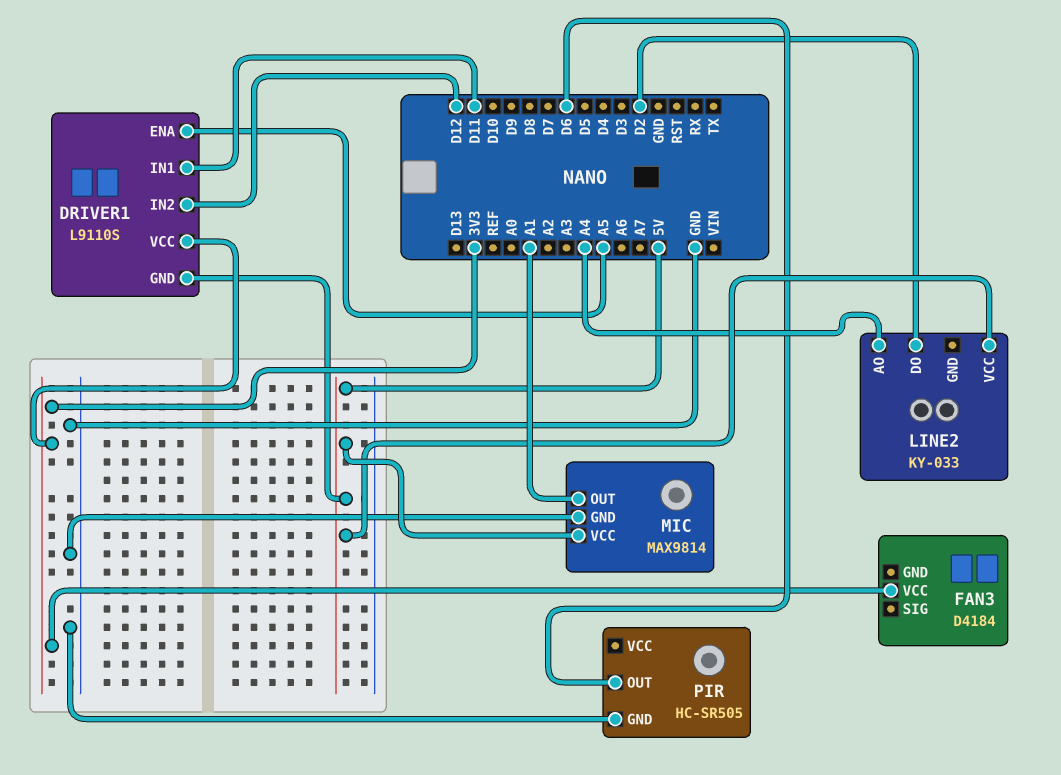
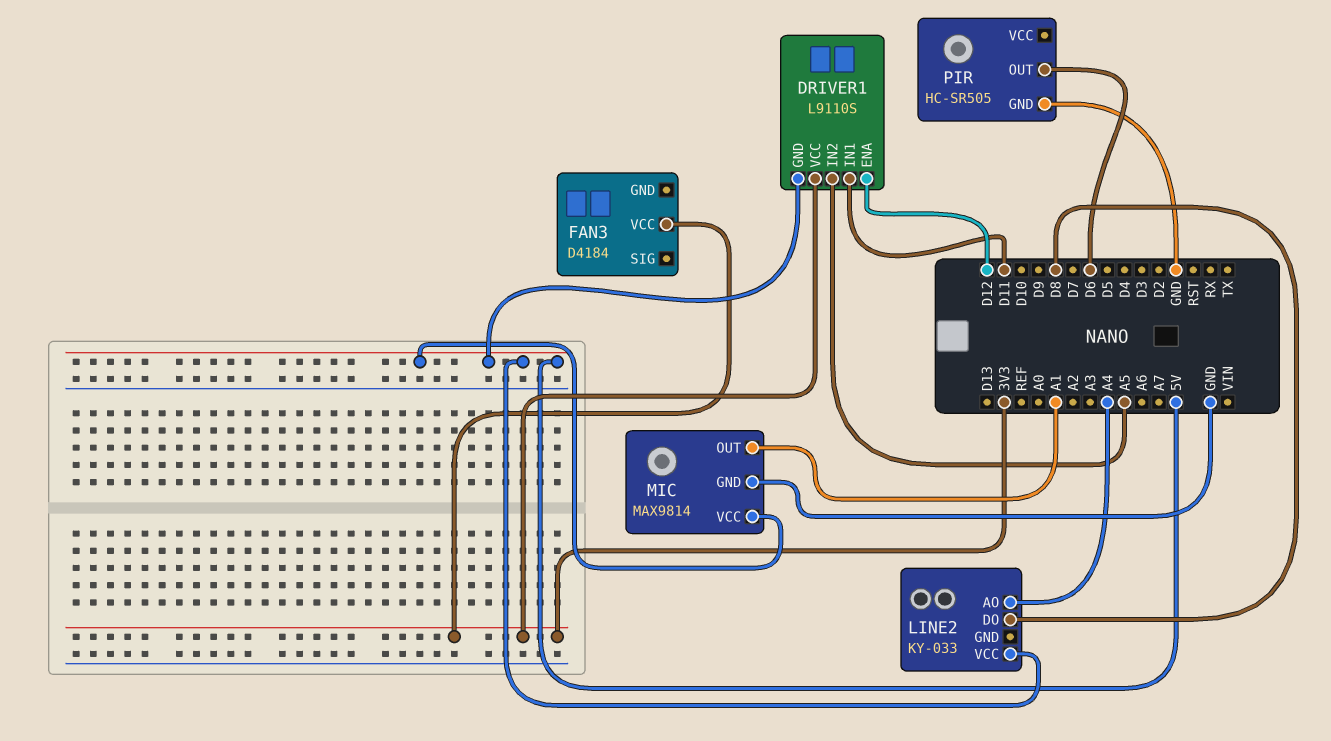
DRIVER1 pin ENA: A5 -> D12
DRIVER1 pin IN2: D12 -> A5
LINE2 pin DO: D2 -> D8

